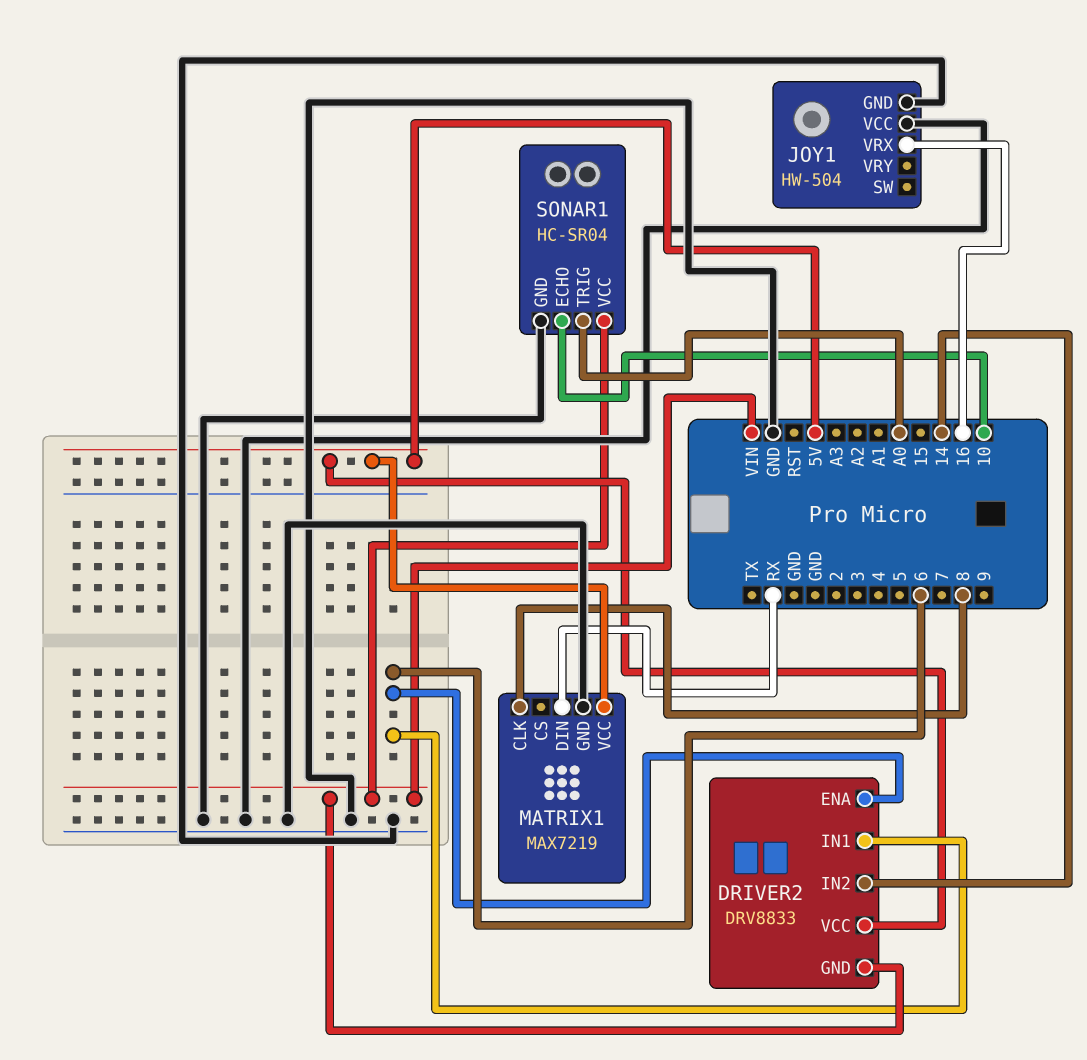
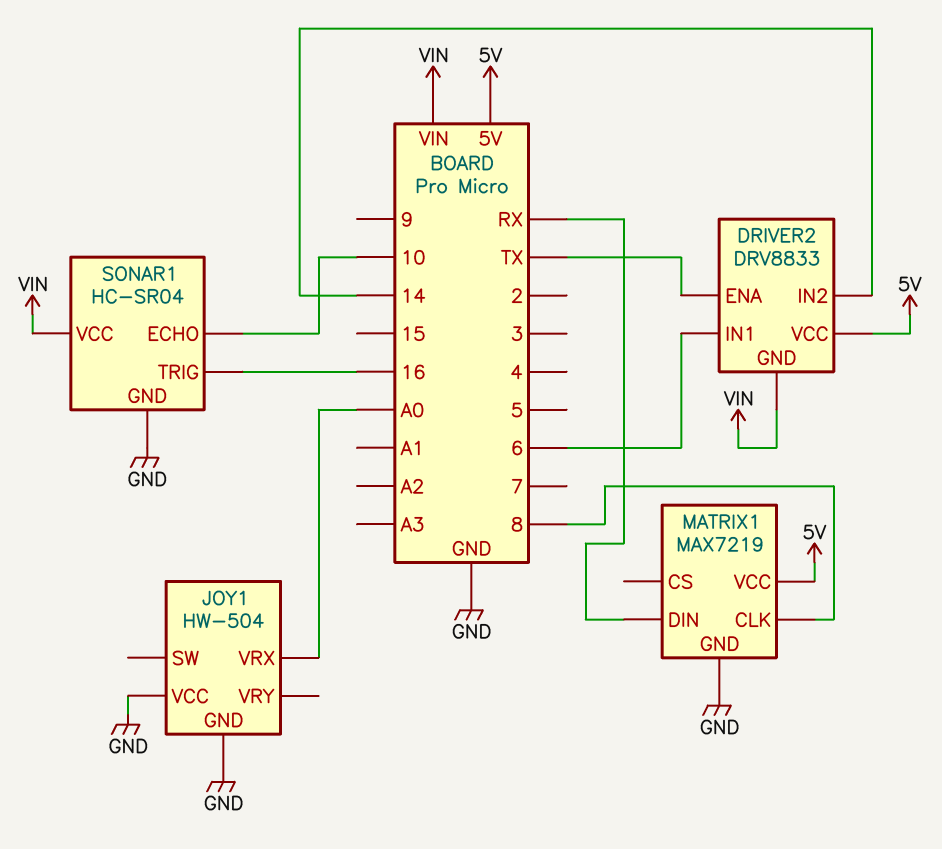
DRIVER2 pin ENA: 6 -> TX
JOY1 pin VRX: 16 -> A0
SONAR1 pin TRIG: A0 -> 16

